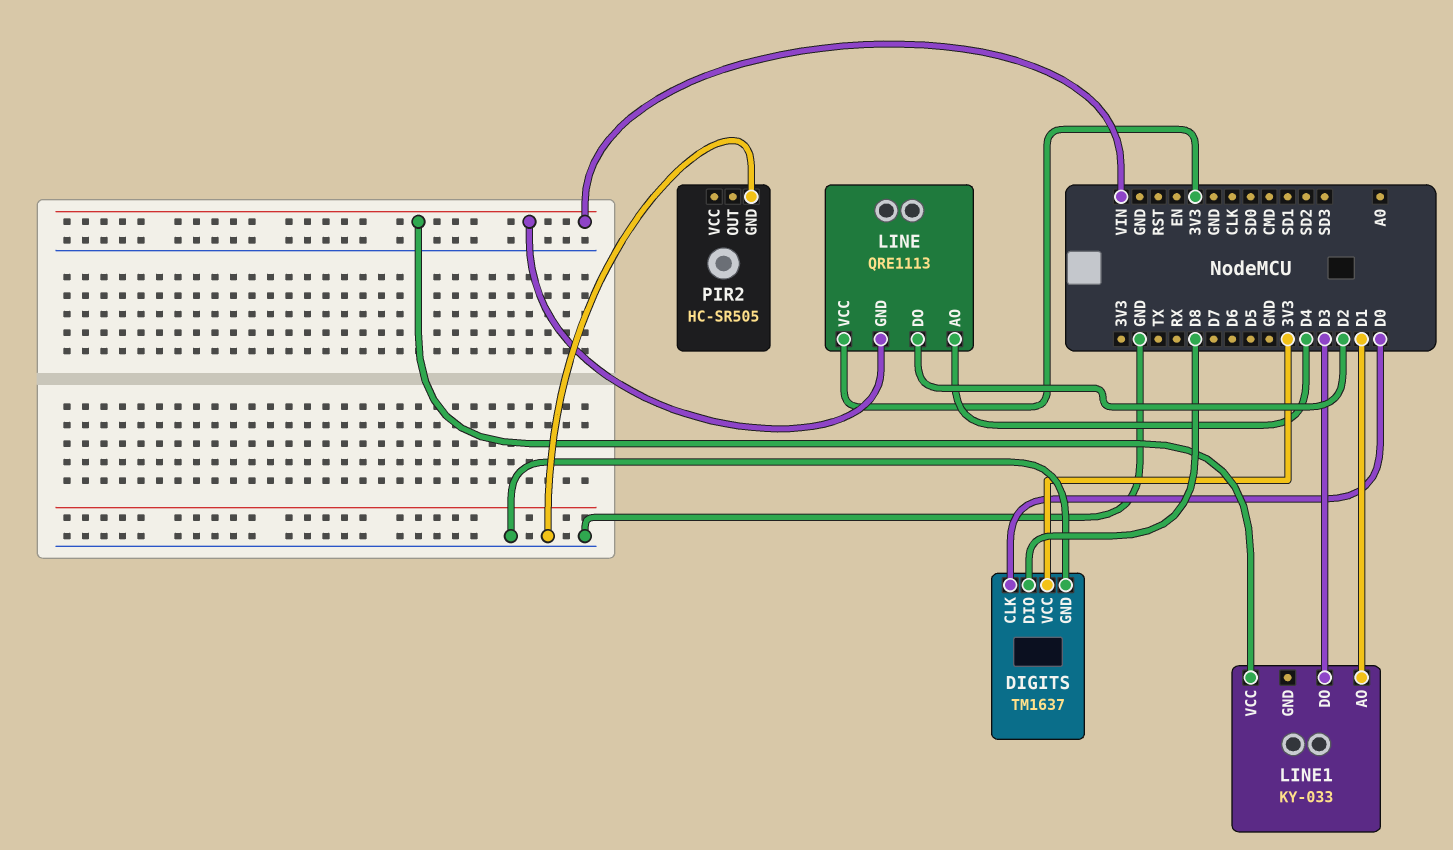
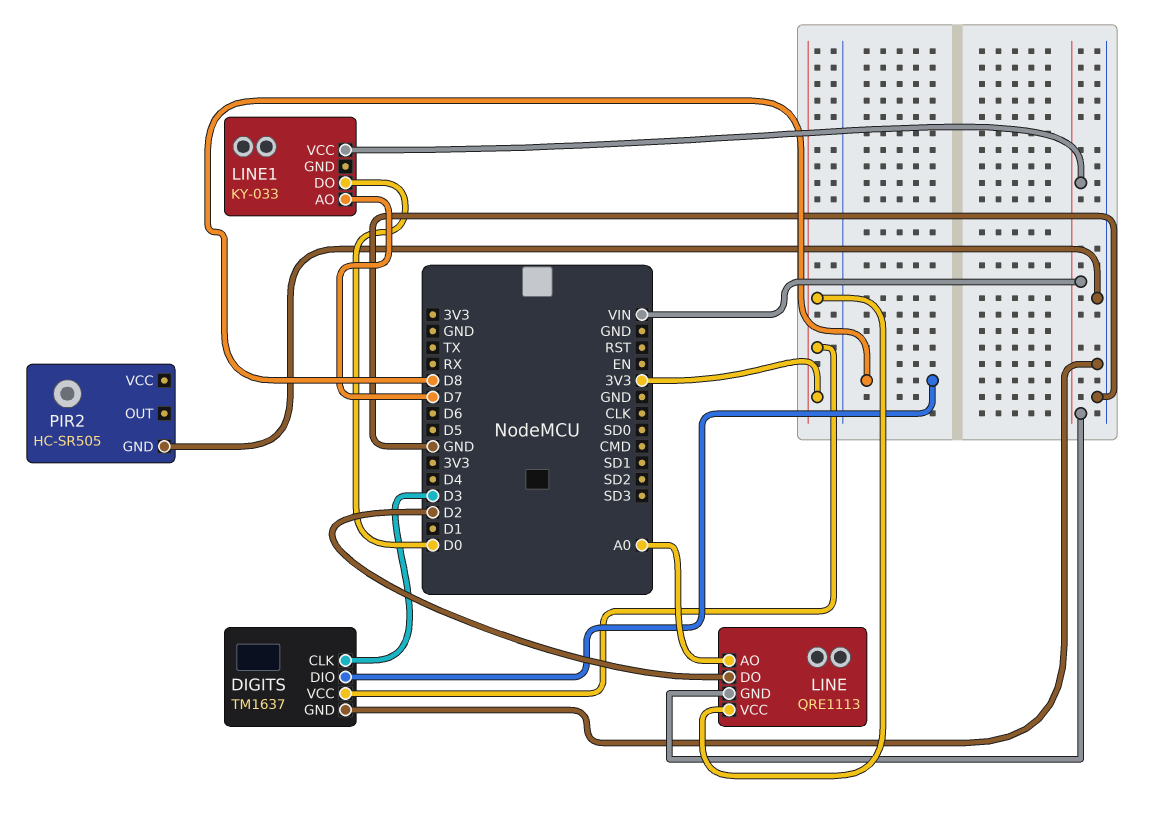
DIGITS pin CLK: D0 -> D3
LINE pin AO: D4 -> A0
LINE1 pin AO: D1 -> D7
LINE1 pin DO: D3 -> D0

